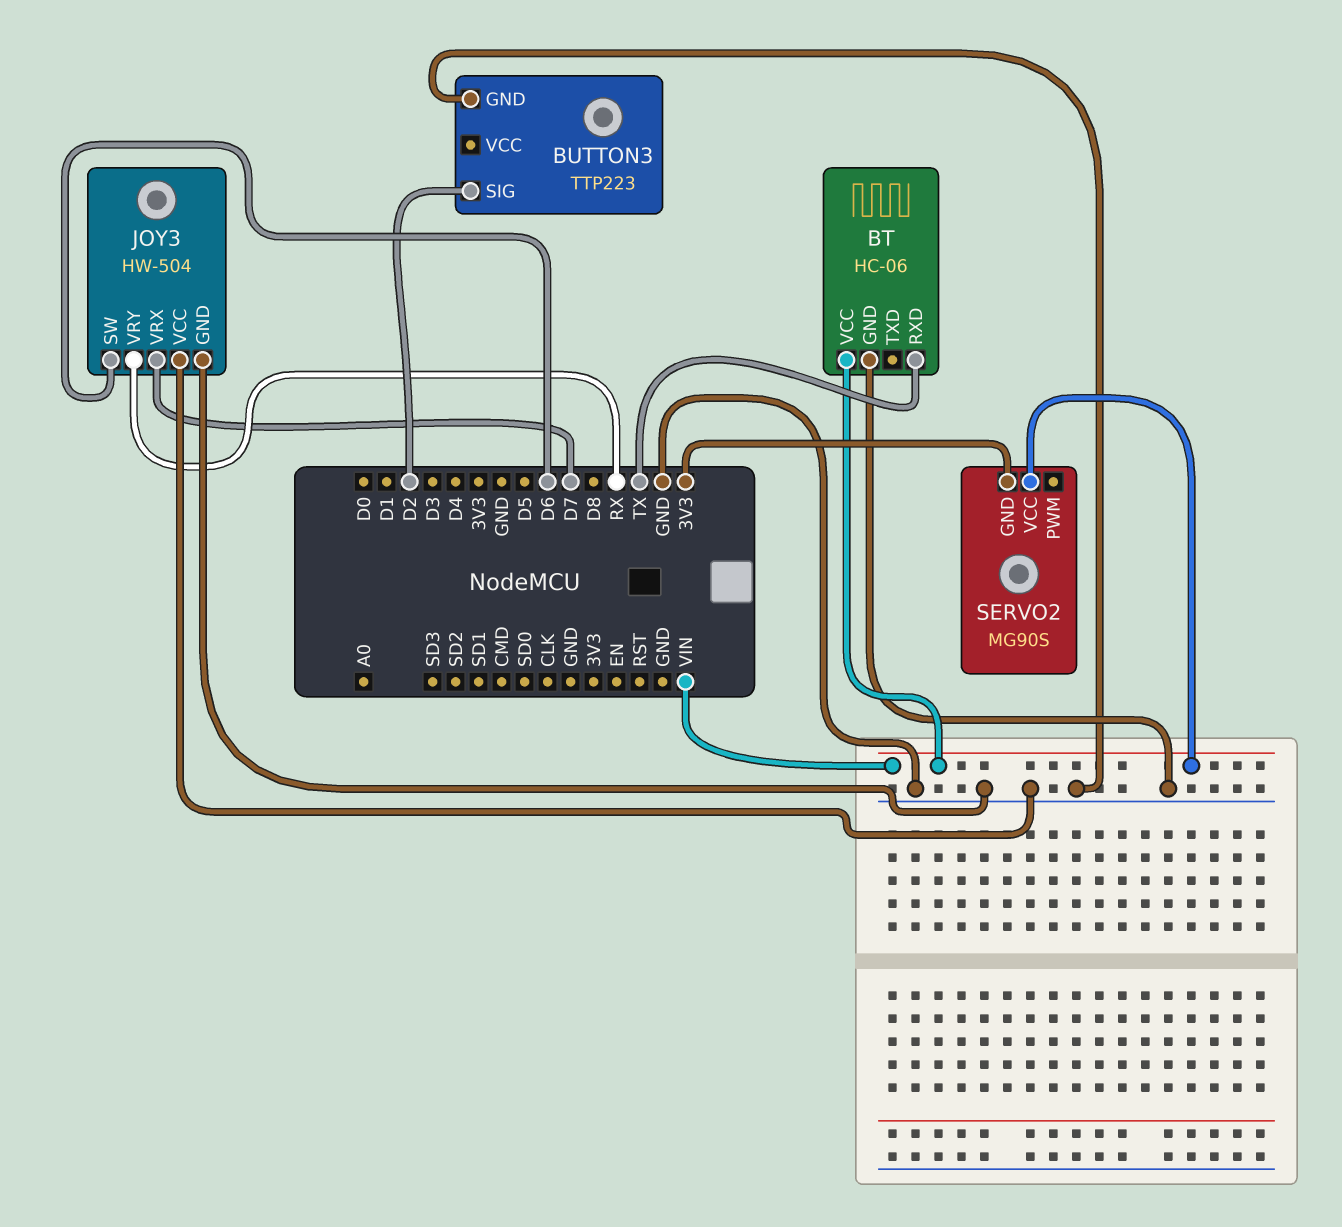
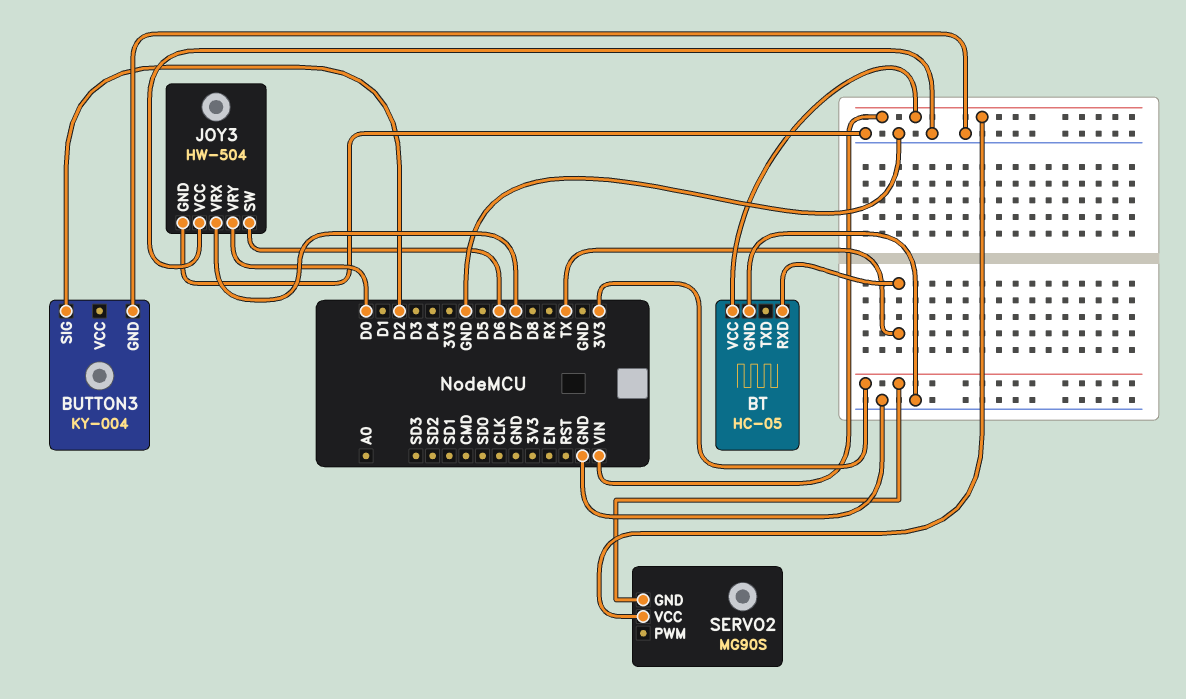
BT: HC-06 -> HC-05
BUTTON3: TTP223 -> KY-004
JOY3 pin VRY: RX -> D0

